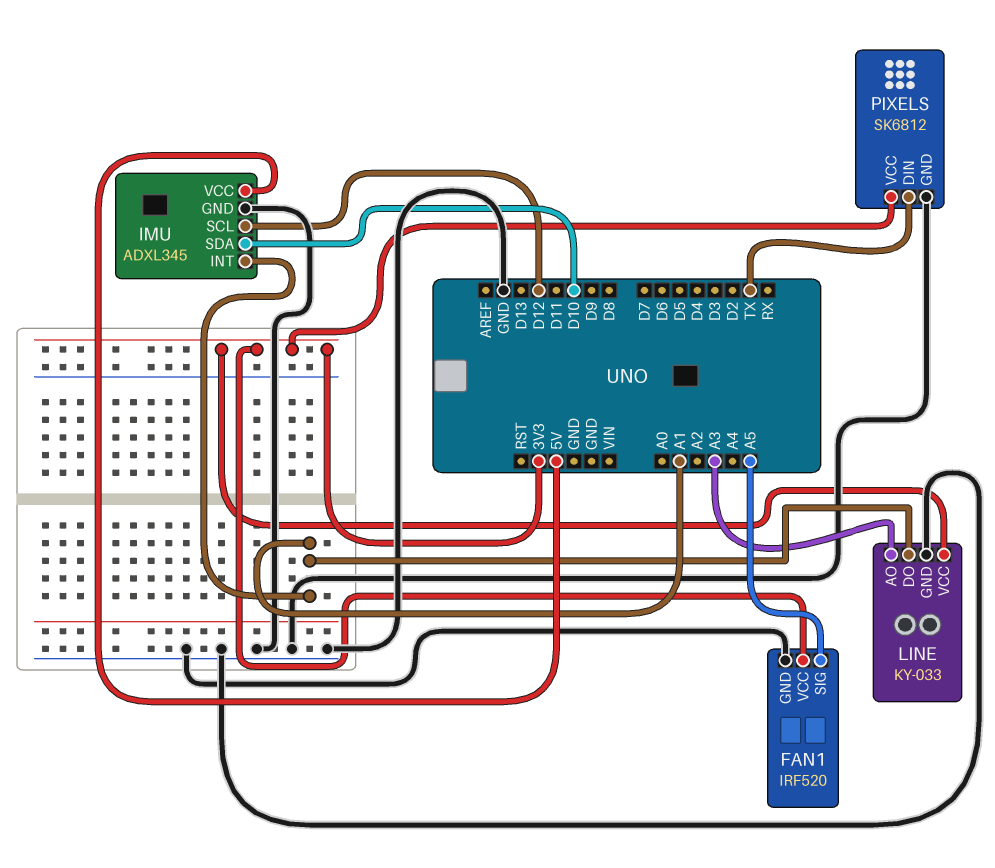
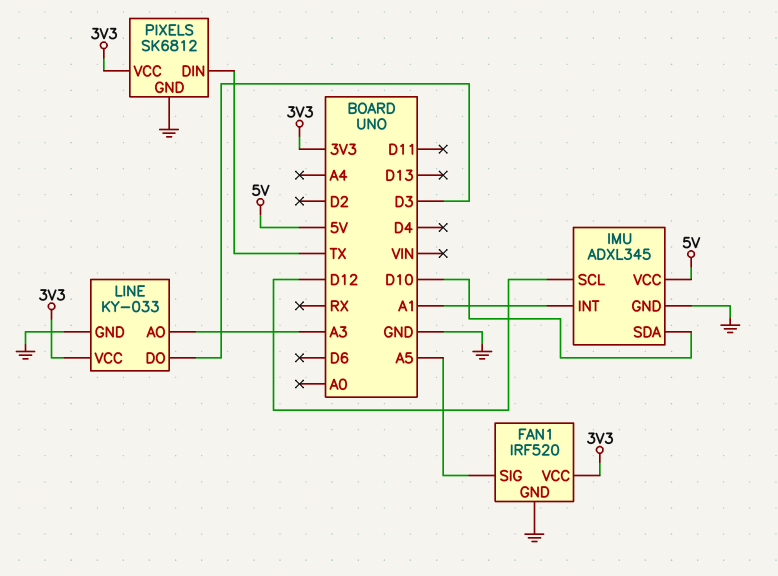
LINE pin DO: A1 -> D3

